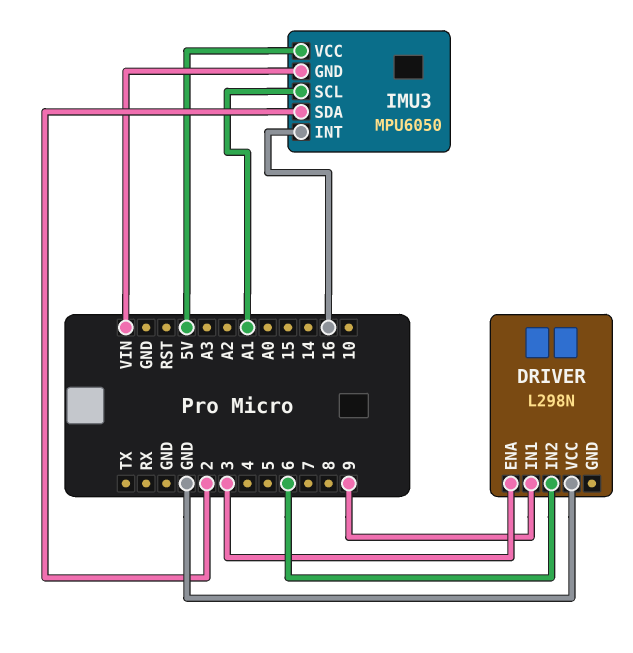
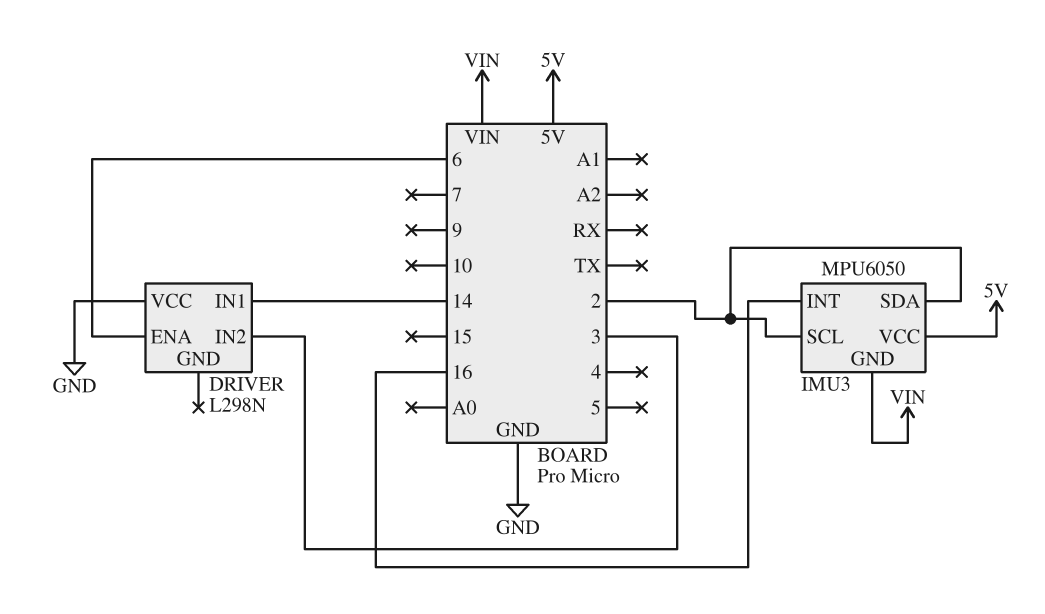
DRIVER pin ENA: 3 -> 6
DRIVER pin IN1: 9 -> 14
DRIVER pin IN2: 6 -> 3
IMU3 pin SCL: A1 -> 2

